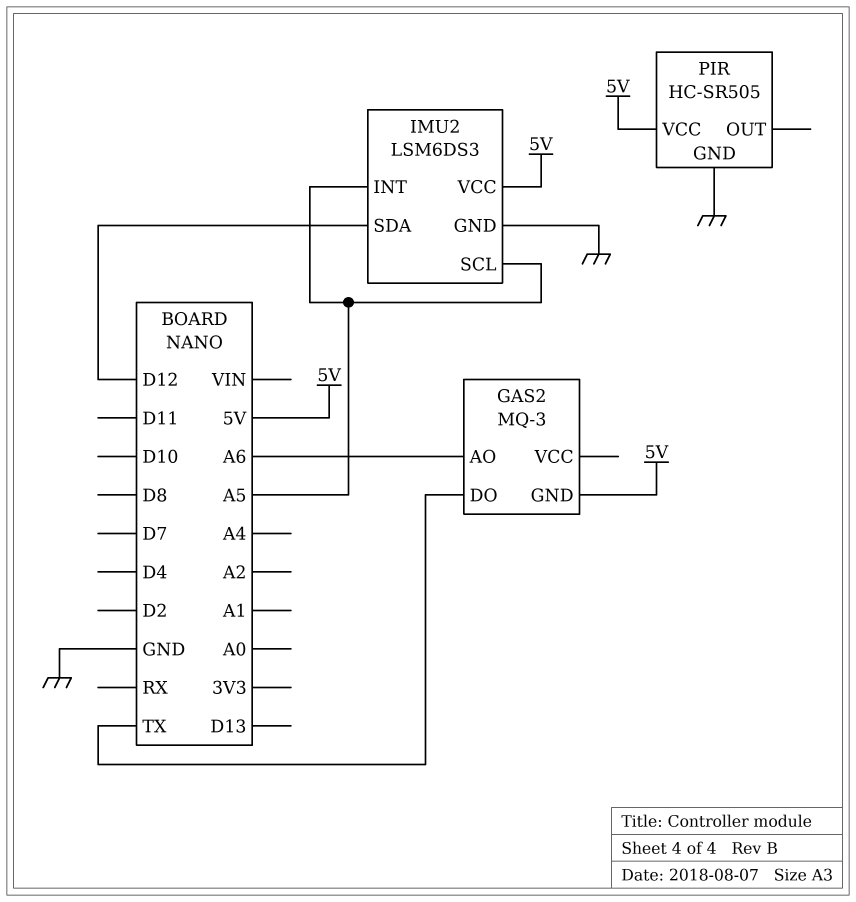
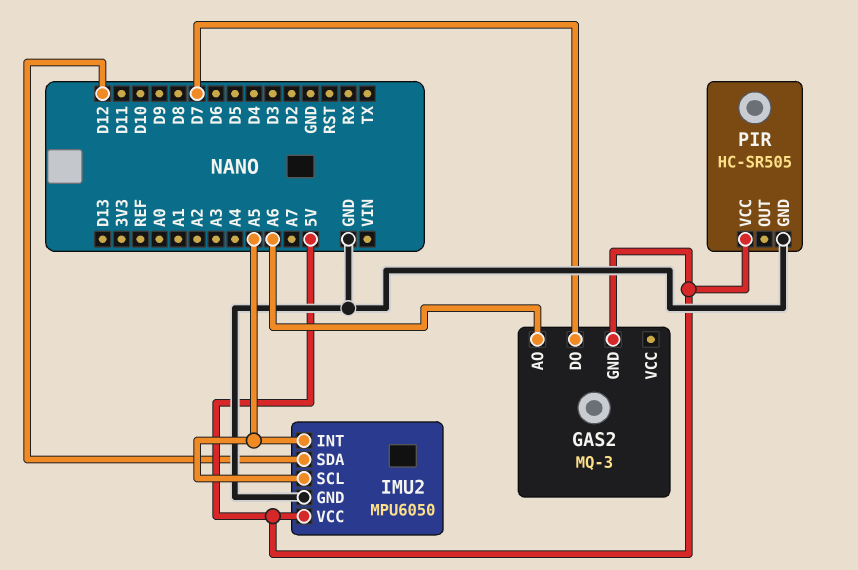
GAS2 pin DO: TX -> D7
IMU2: LSM6DS3 -> MPU6050

